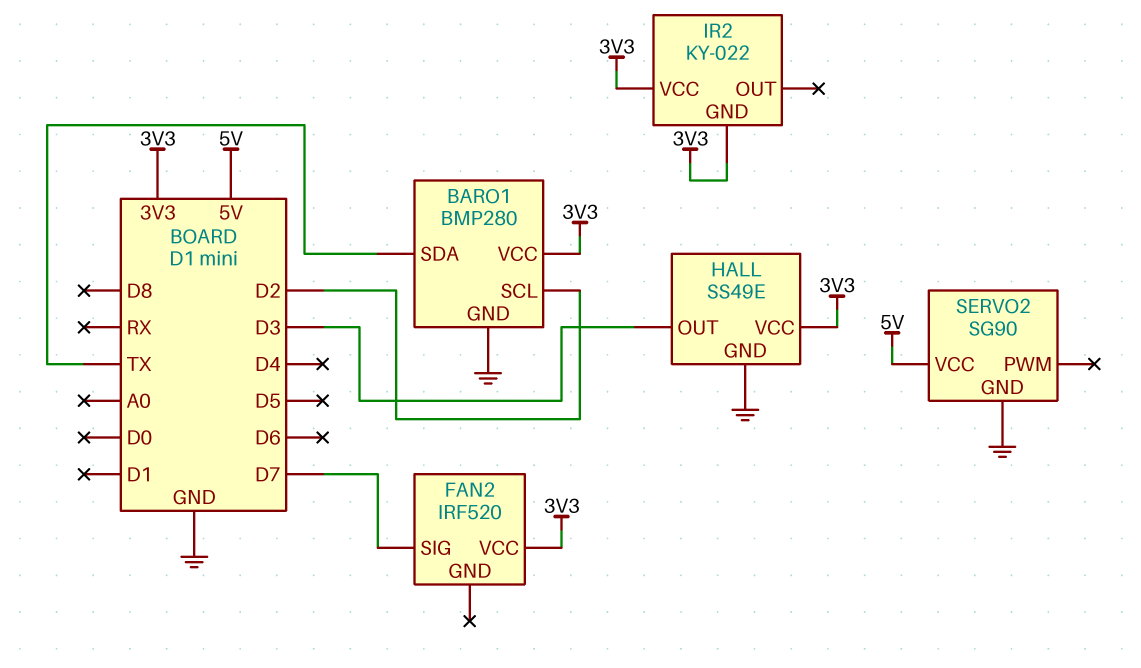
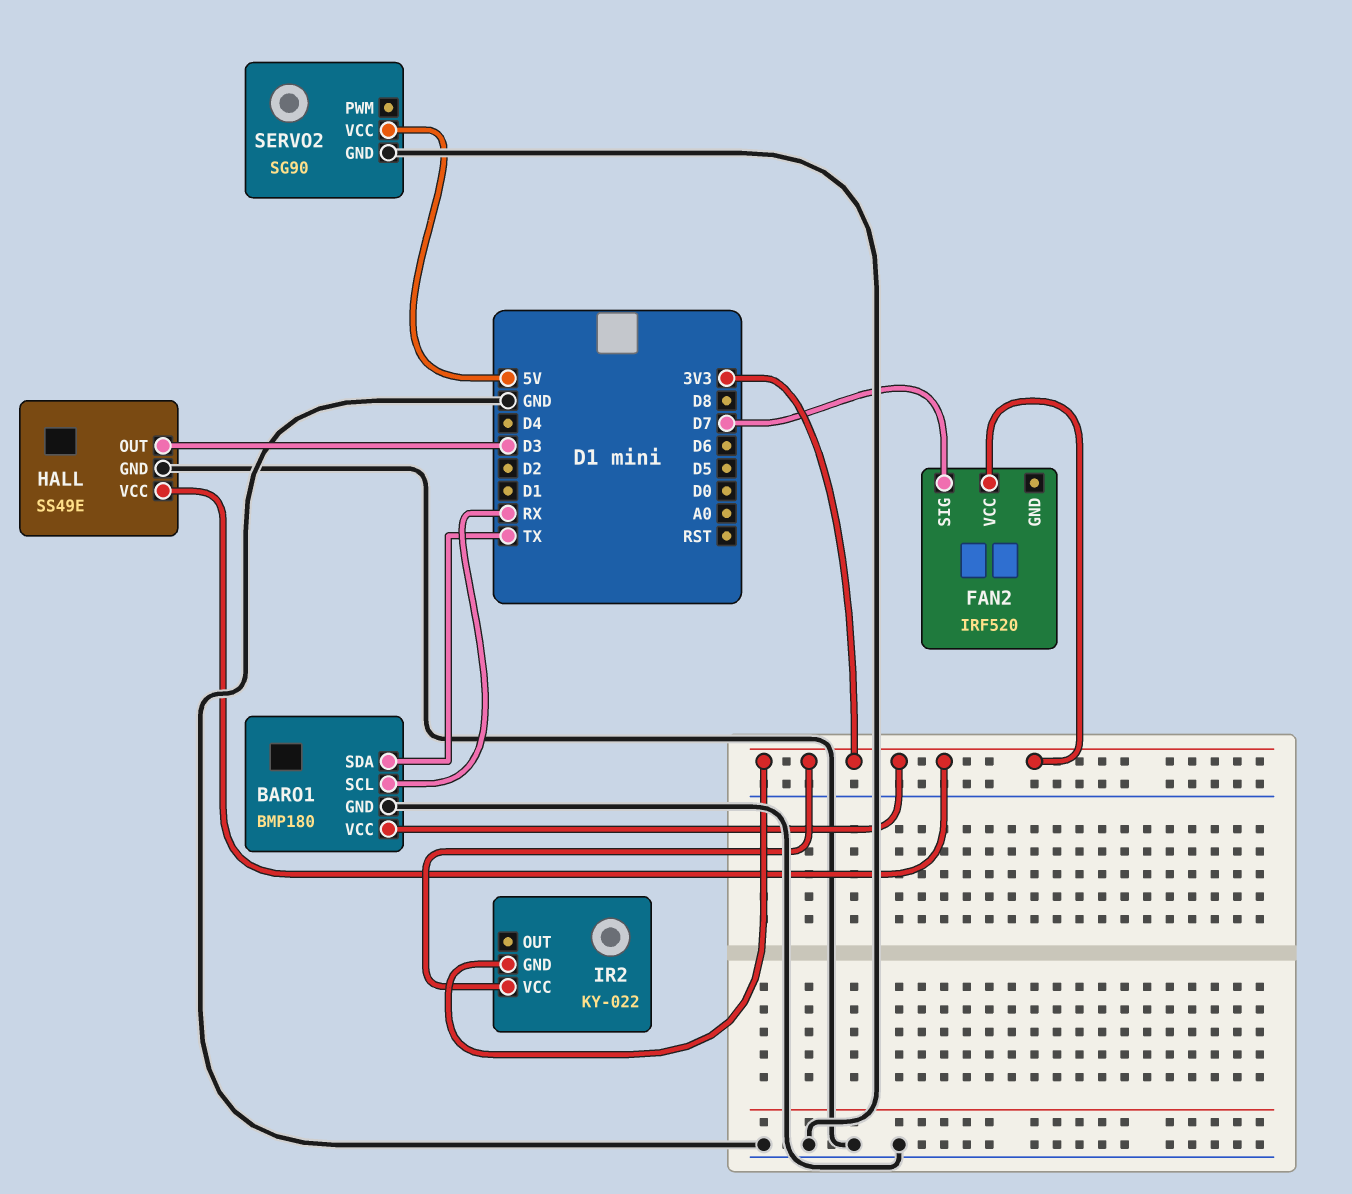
BARO1: BMP280 -> BMP180
BARO1 pin SCL: D2 -> RX

